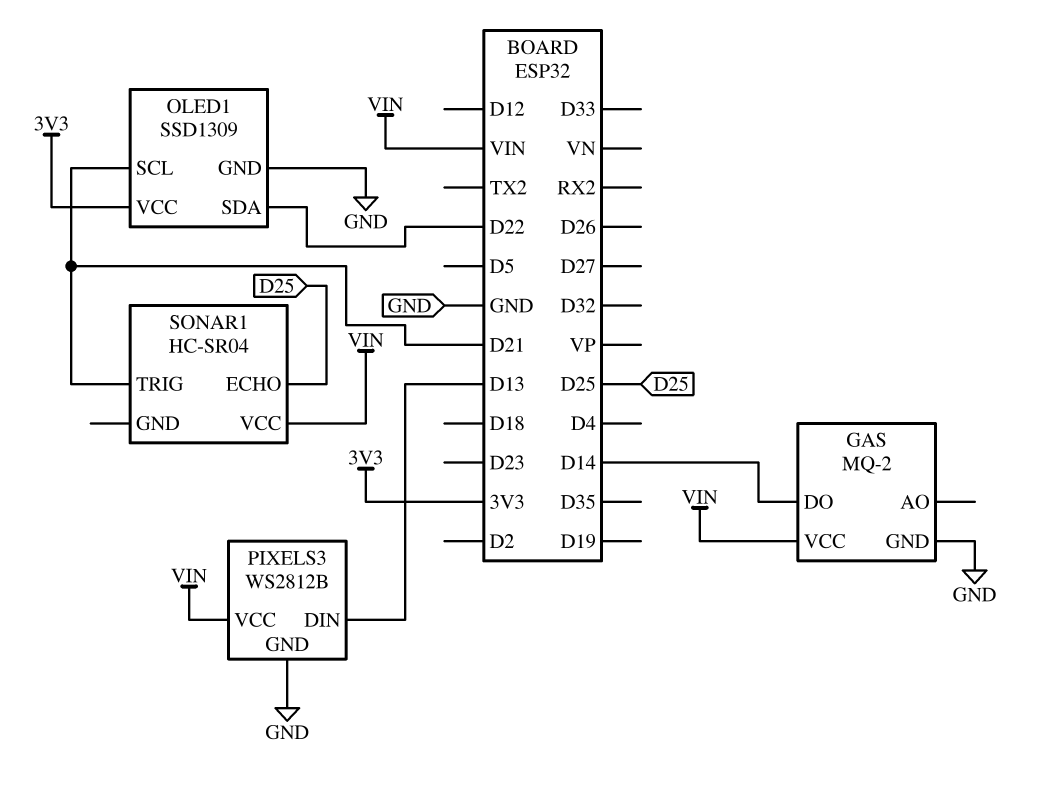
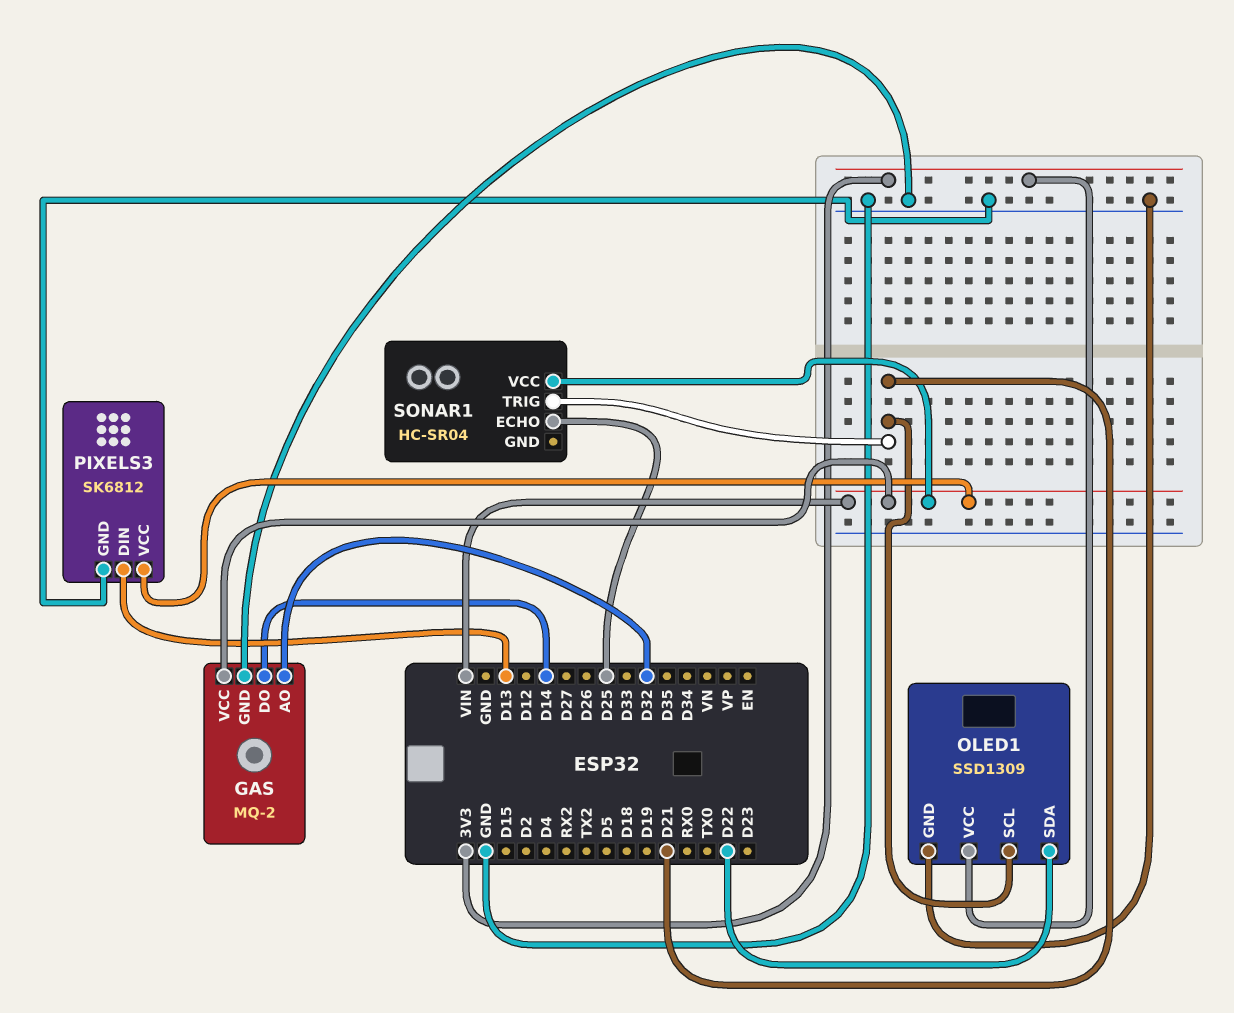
GAS pin AO: none -> D32
PIXELS3: WS2812B -> SK6812

